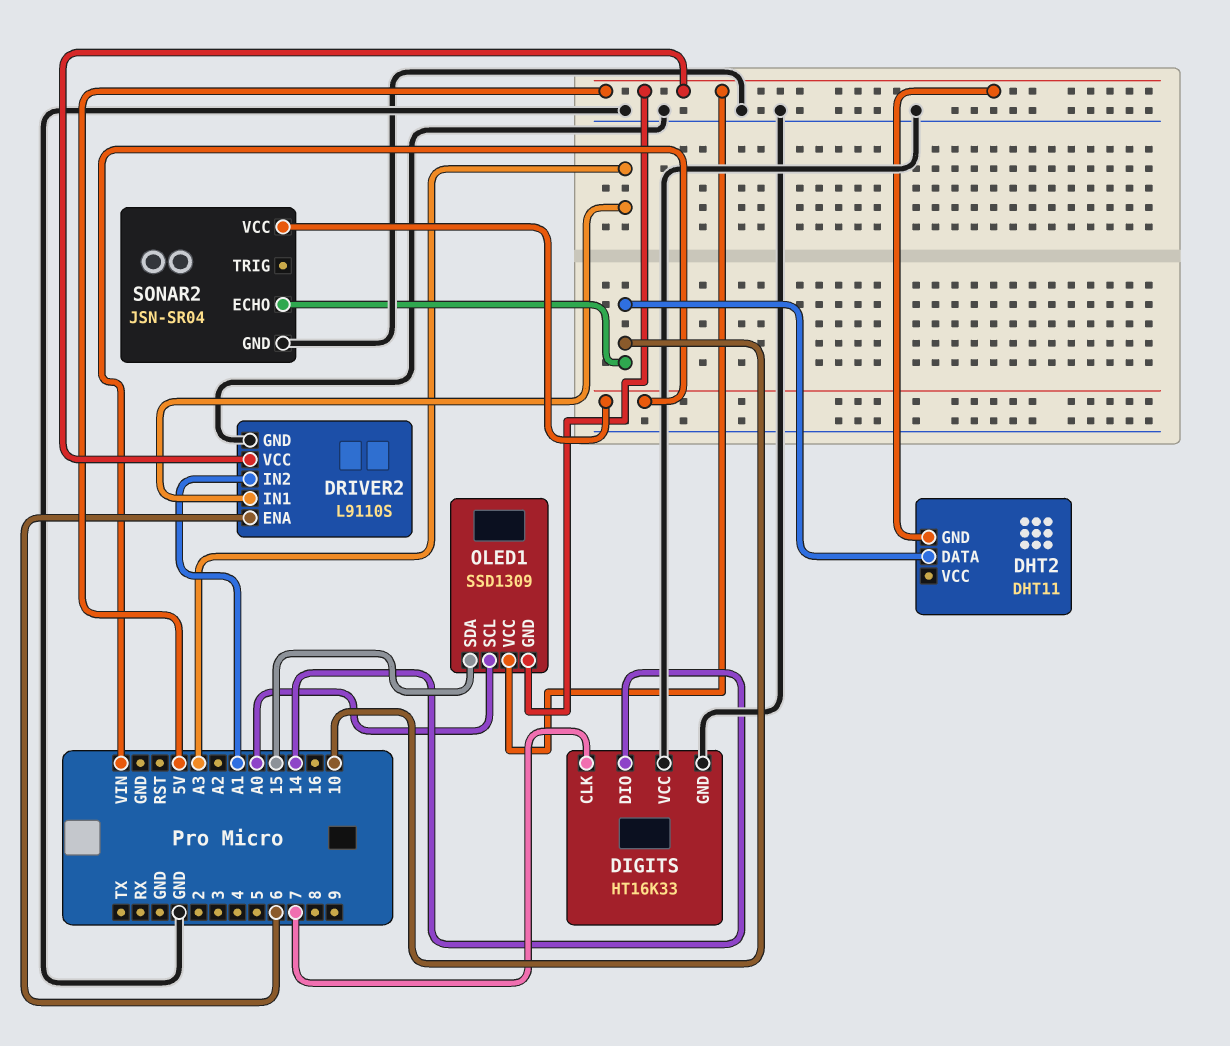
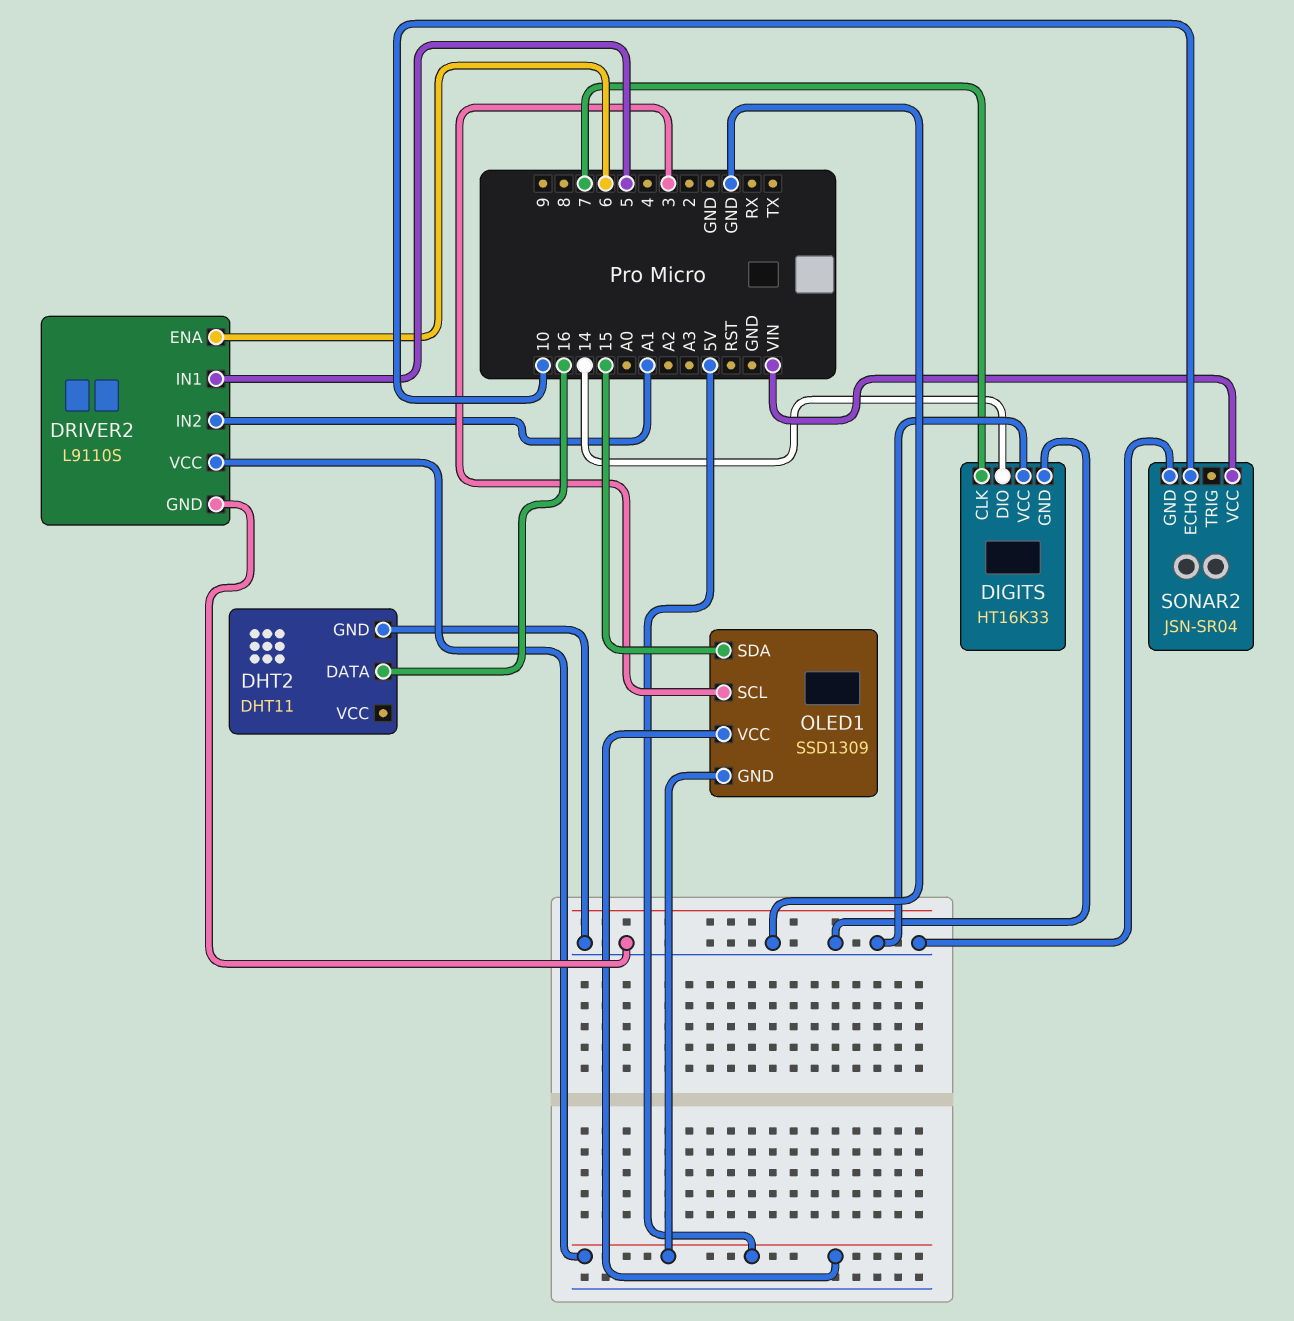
DHT2 pin DATA: 10 -> 16
DHT2 pin GND: 5V -> GND
DRIVER2 pin IN1: A3 -> 5
OLED1 pin SCL: A0 -> 3

